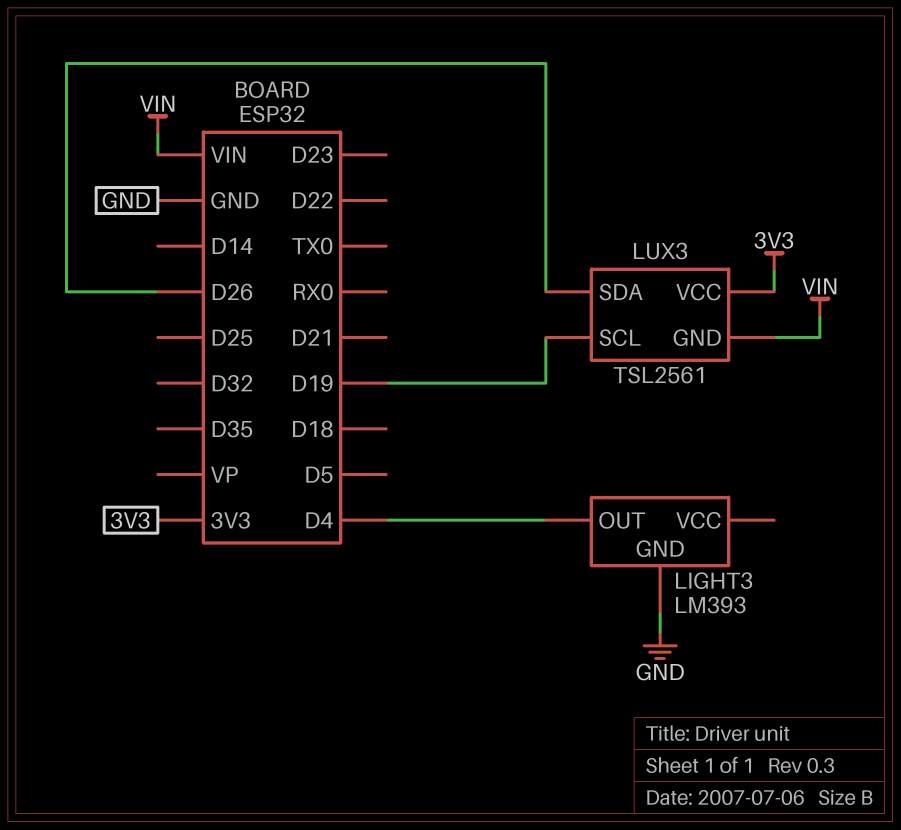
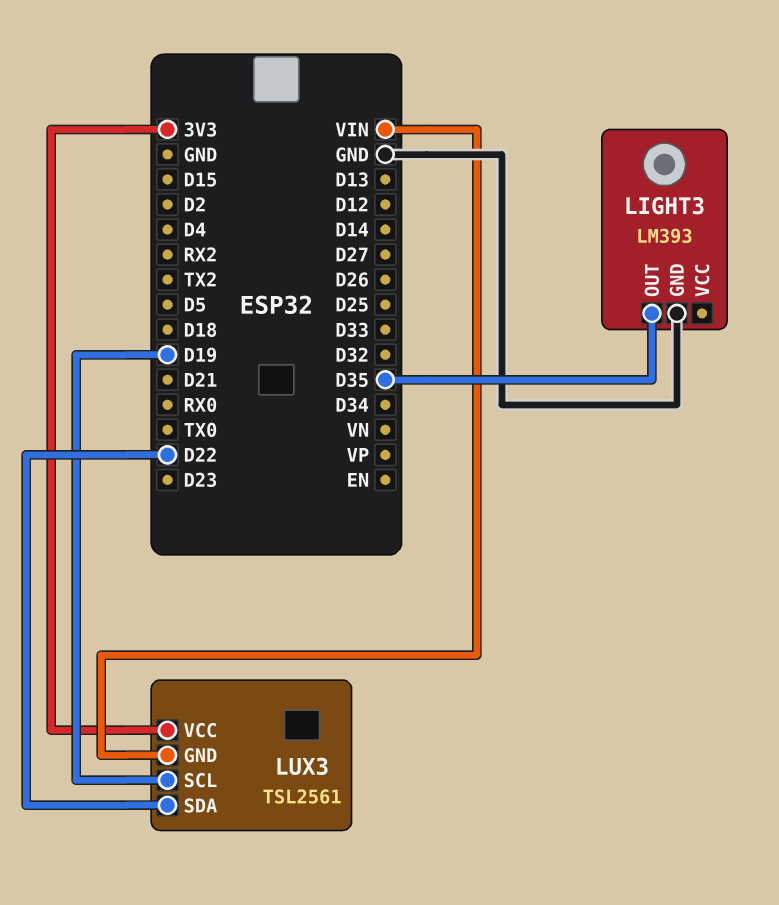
LIGHT3 pin OUT: D4 -> D35
LUX3 pin SDA: D26 -> D22

